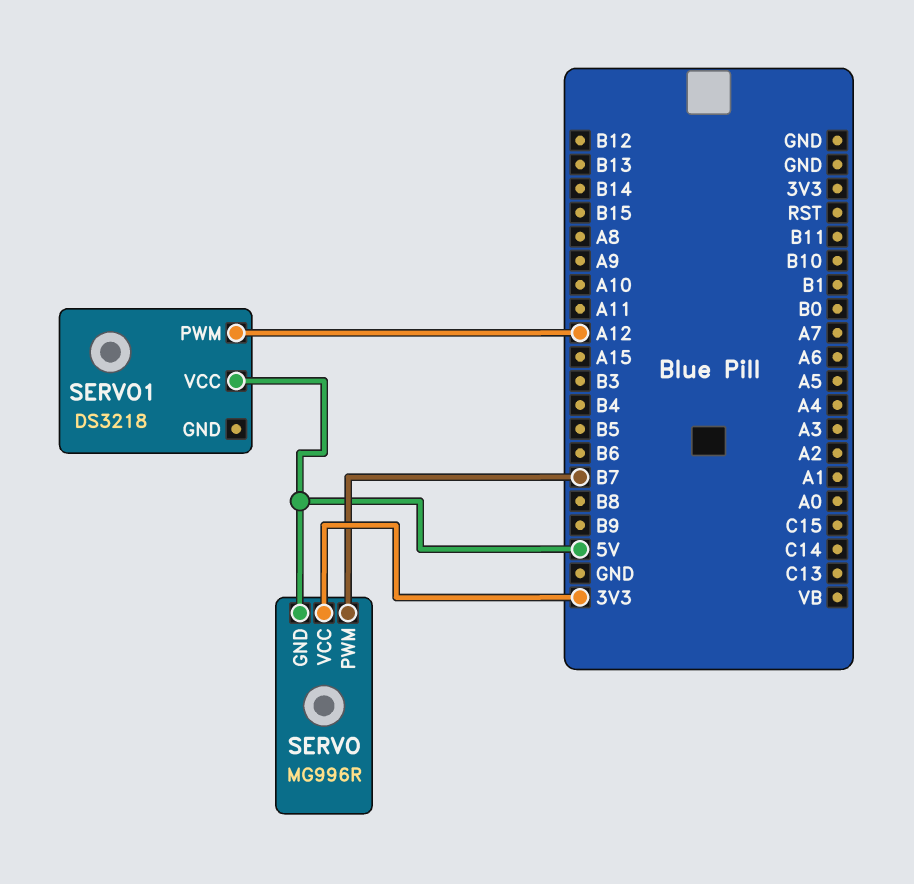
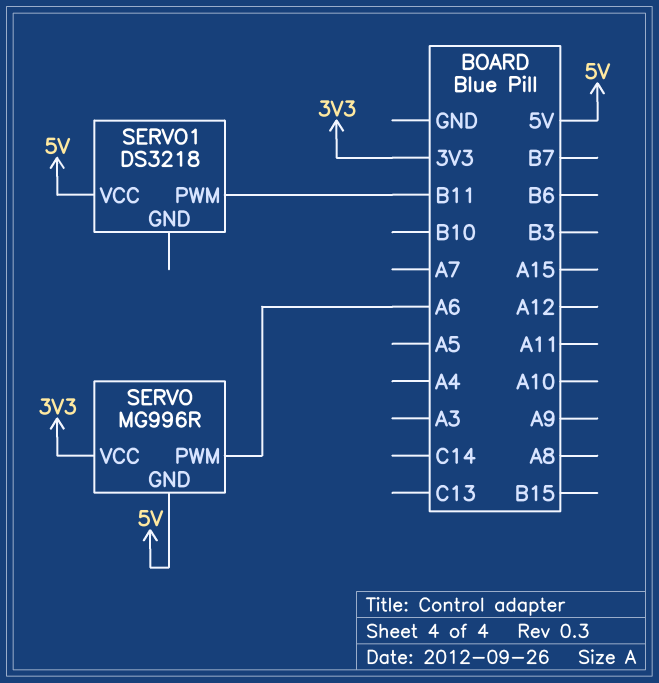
SERVO pin PWM: B7 -> A6
SERVO1 pin PWM: A12 -> B11

